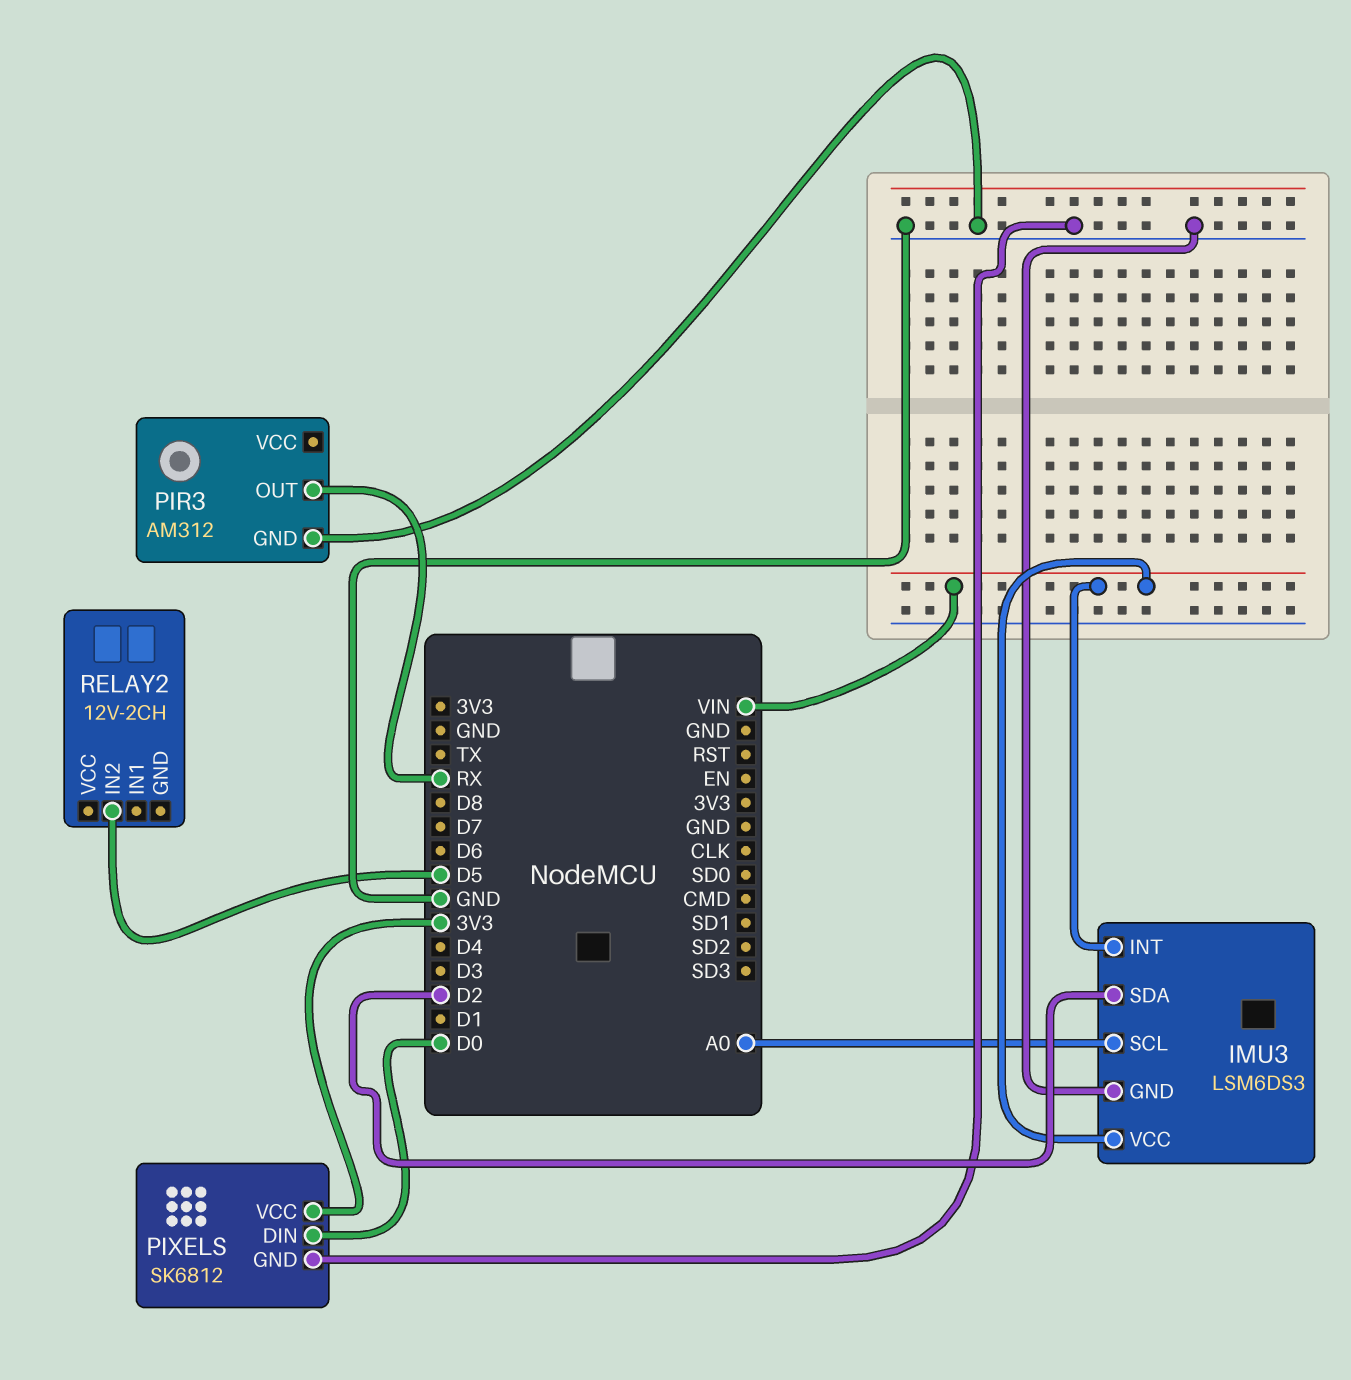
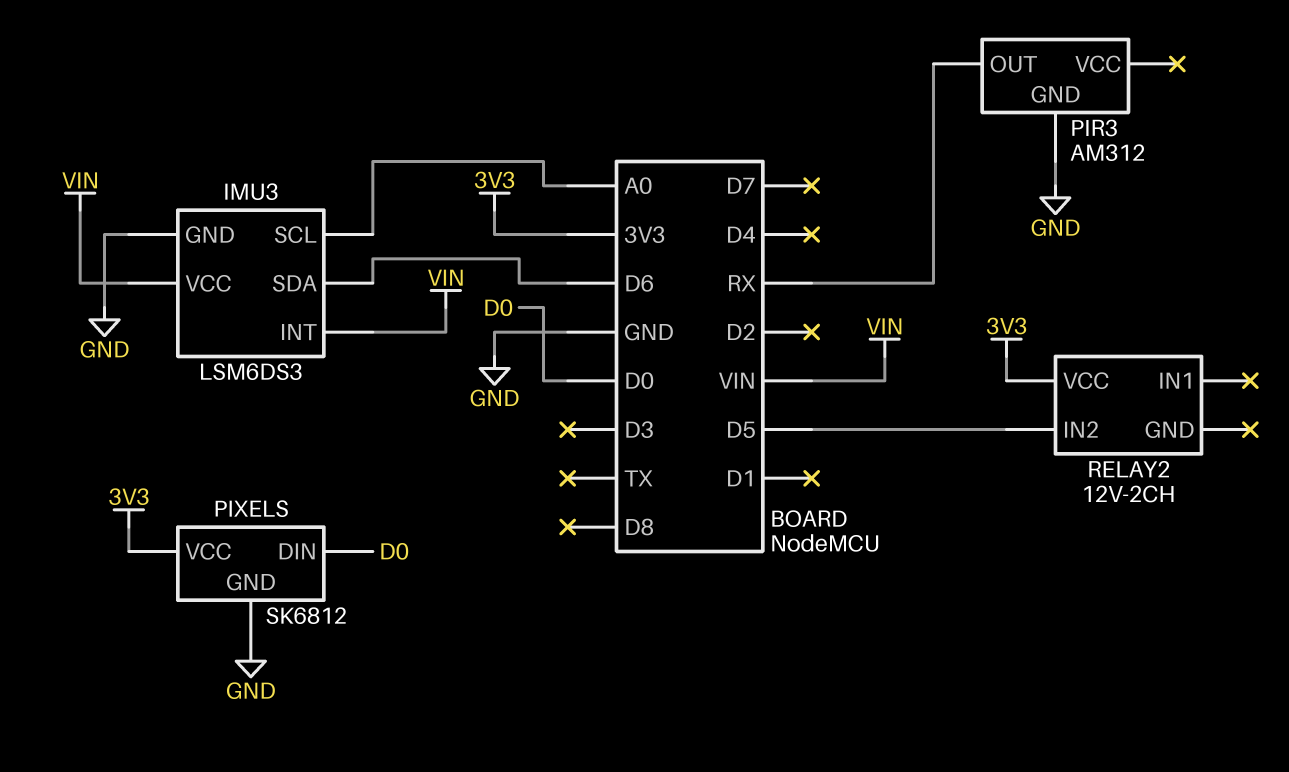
IMU3 pin SDA: D2 -> D6
RELAY2 pin VCC: none -> 3V3

